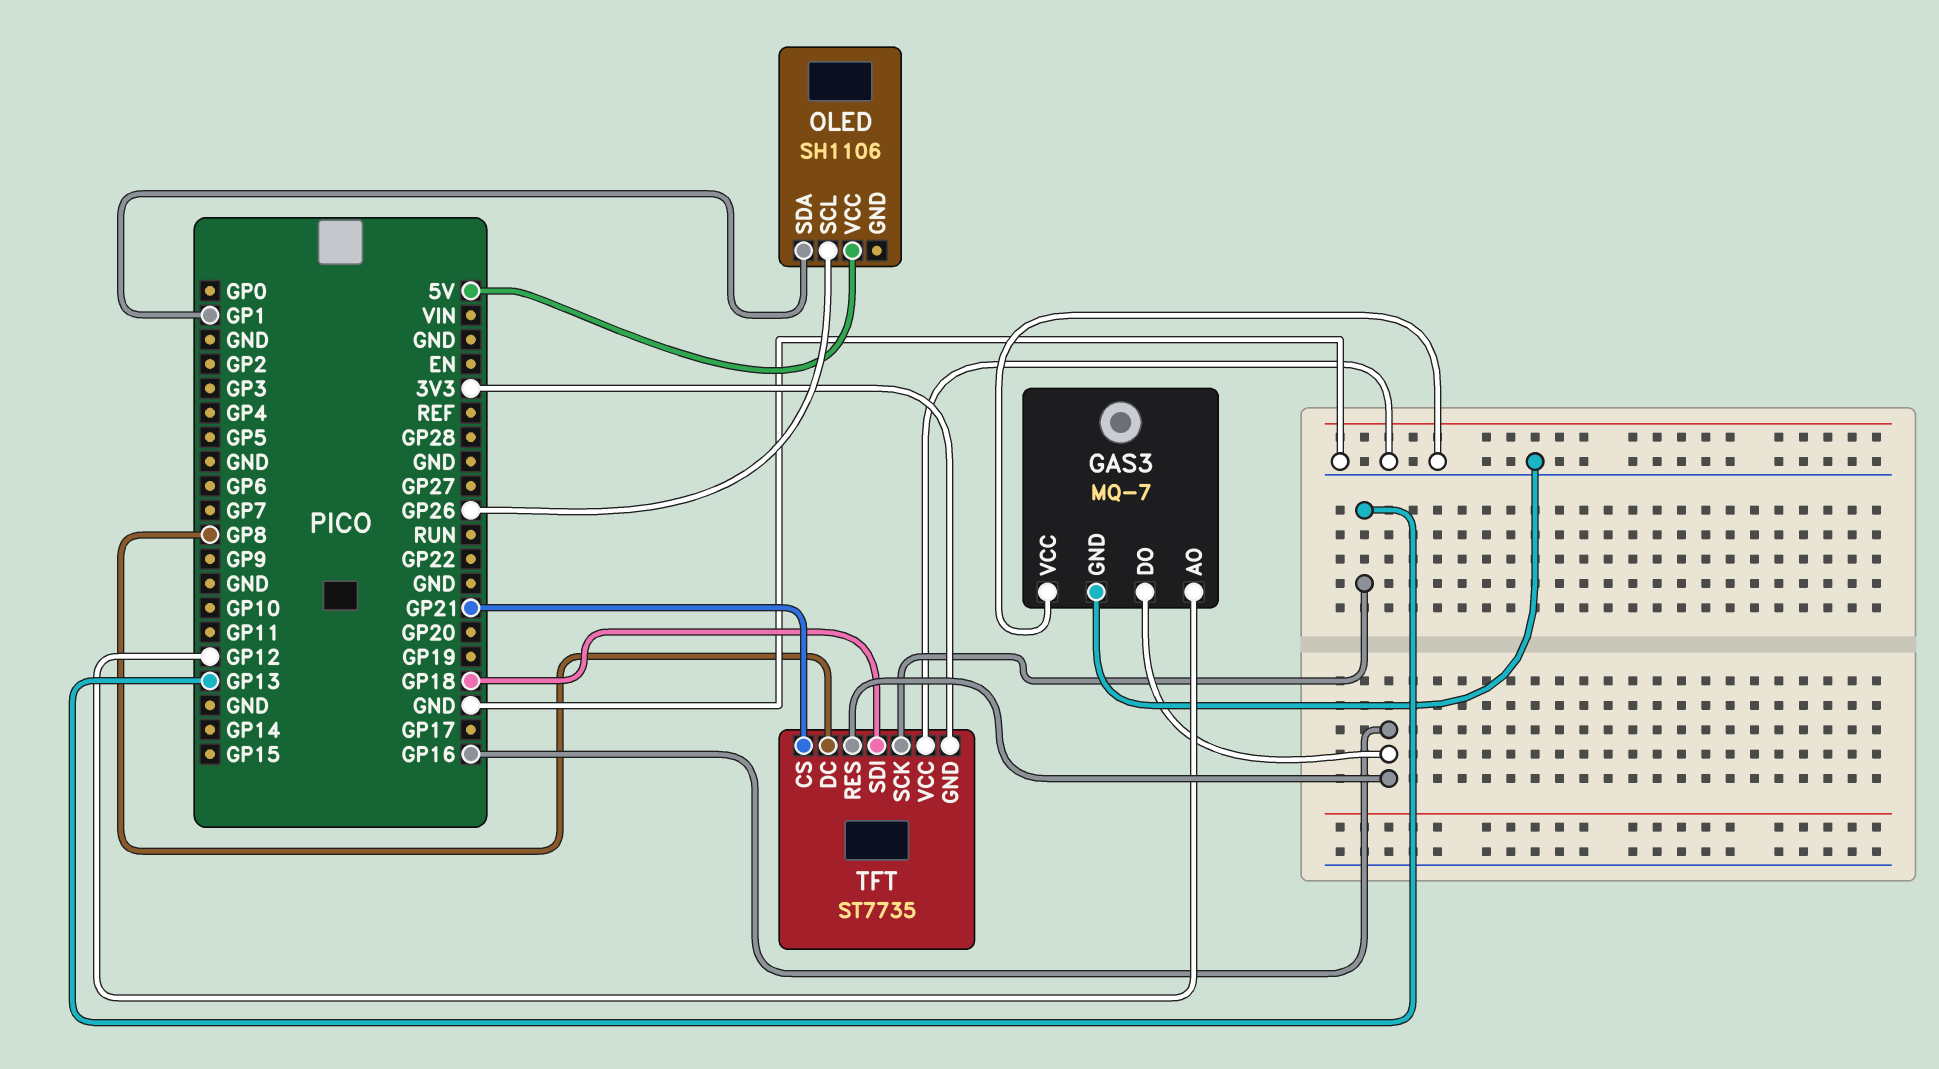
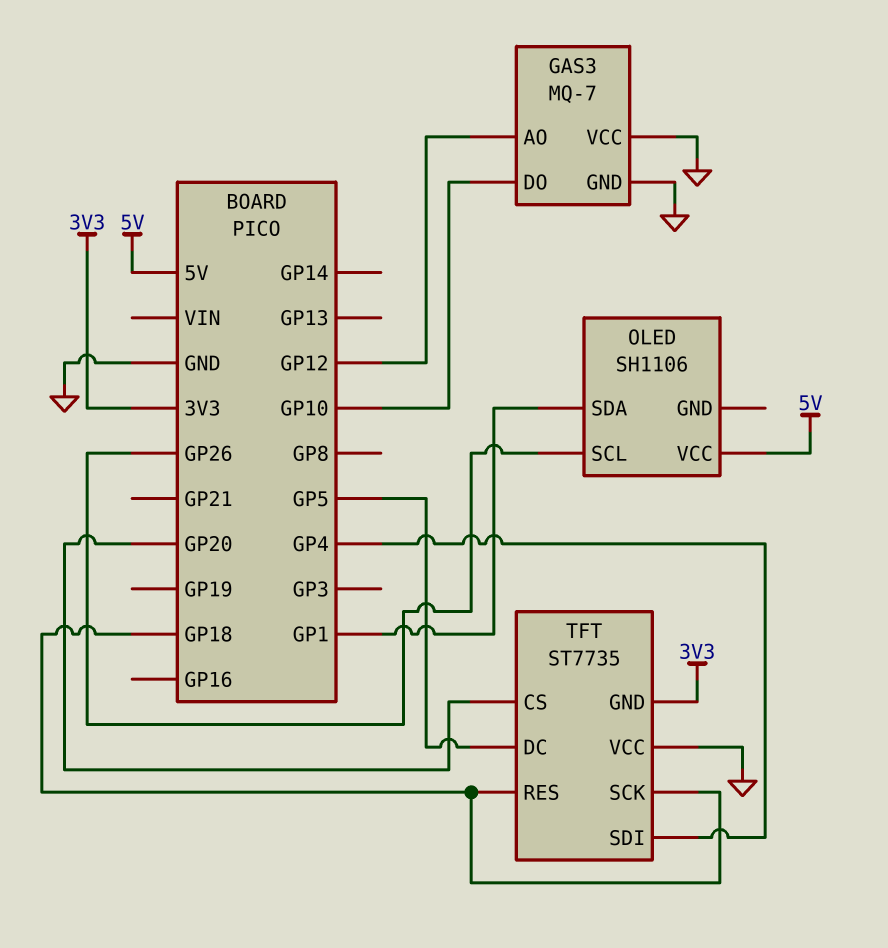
GAS3 pin DO: GP16 -> GP10
TFT pin CS: GP21 -> GP20
TFT pin DC: GP8 -> GP5
TFT pin RES: GP16 -> GP18
TFT pin SCK: GP13 -> GP18
TFT pin SDI: GP18 -> GP4

